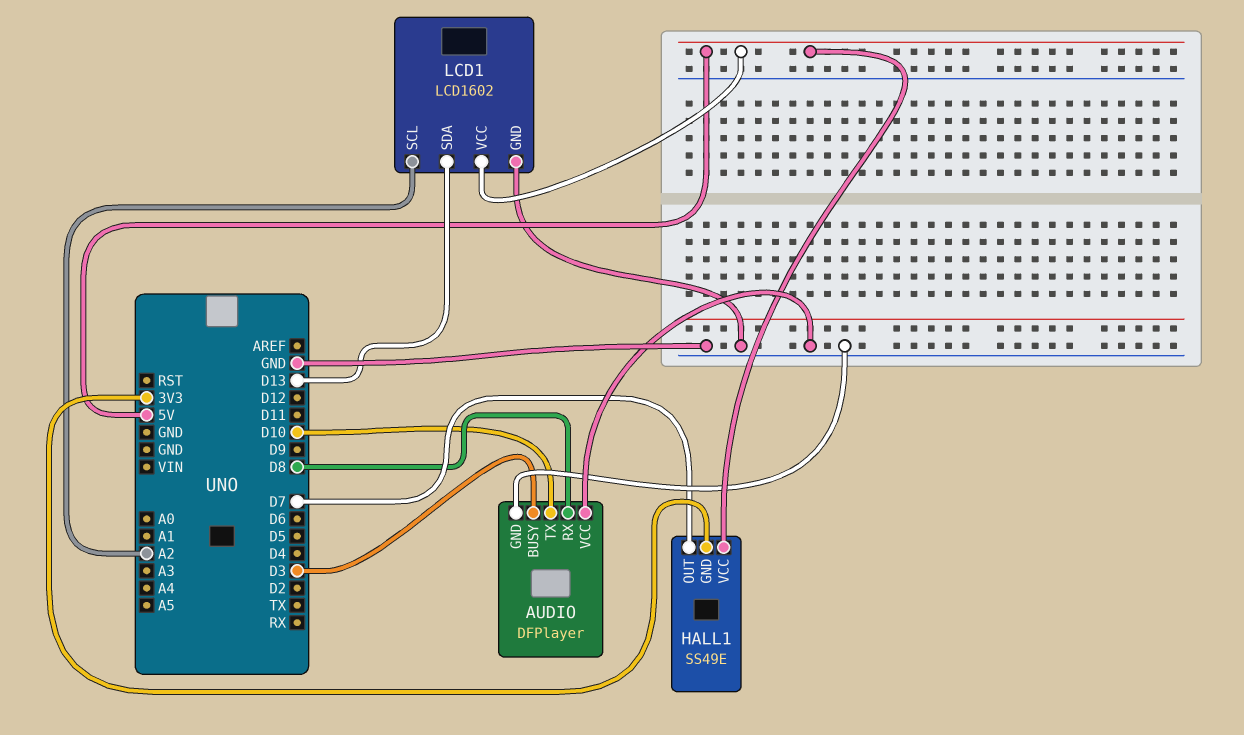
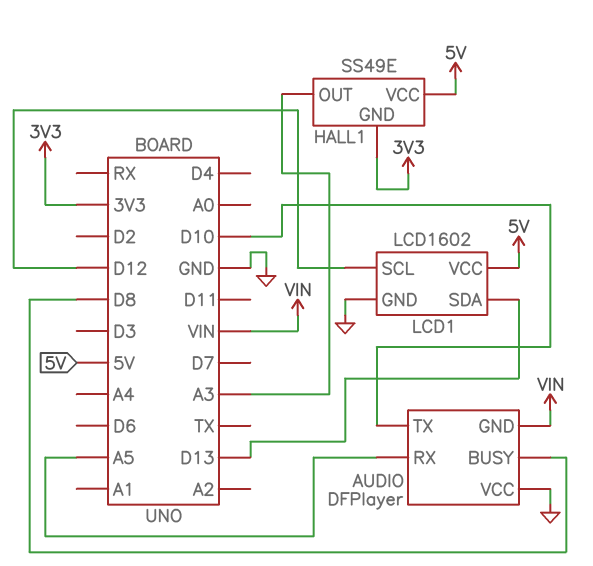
AUDIO pin BUSY: D3 -> D8
AUDIO pin GND: GND -> VIN
AUDIO pin RX: D8 -> A5
HALL1 pin OUT: D7 -> A3
LCD1 pin SCL: A2 -> D12

